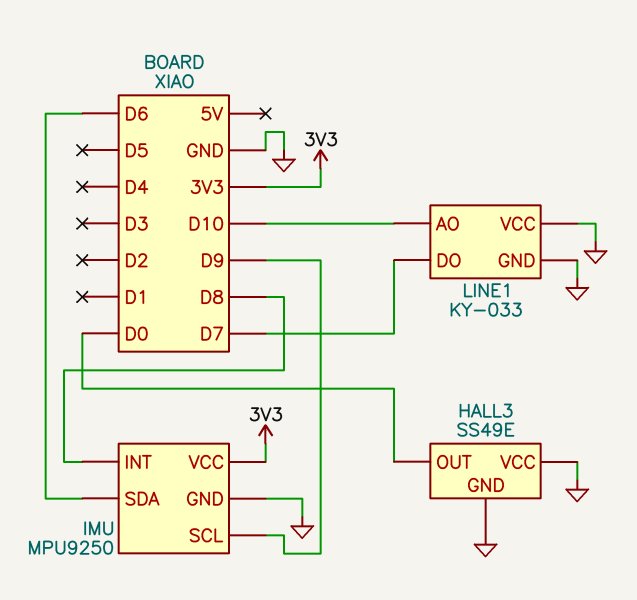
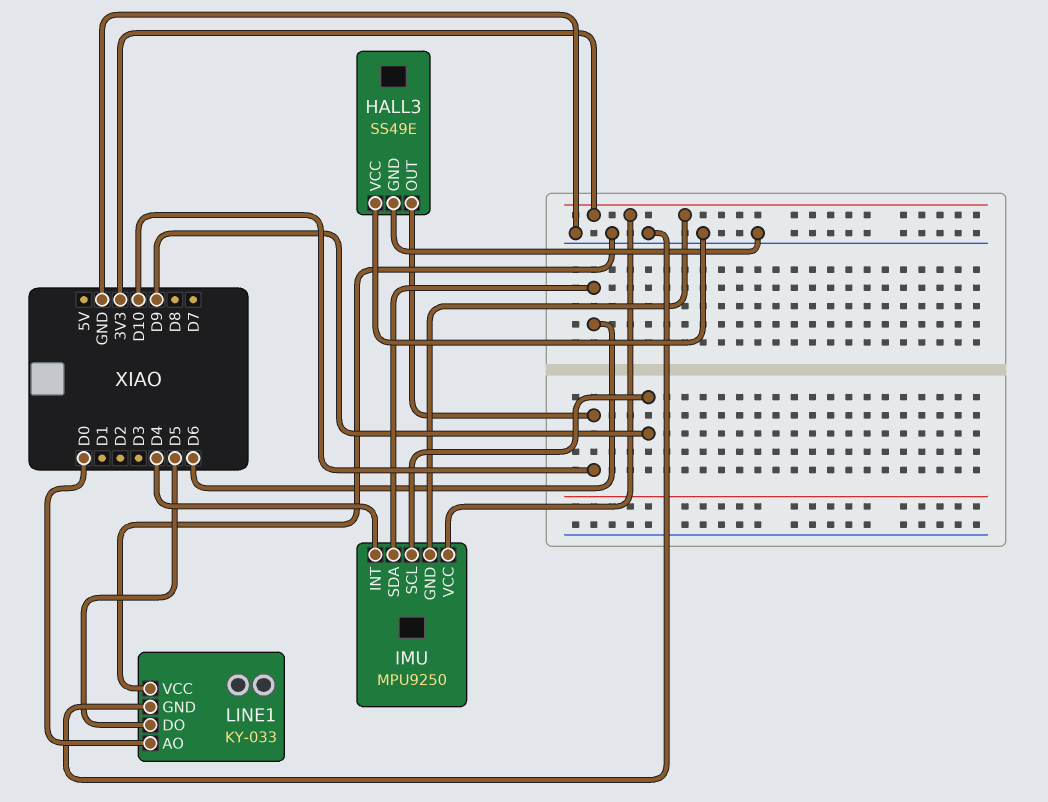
HALL3 pin OUT: D0 -> D10
IMU pin GND: GND -> 3V3
IMU pin INT: D8 -> D4
LINE1 pin AO: D10 -> D0
LINE1 pin DO: D7 -> D5

